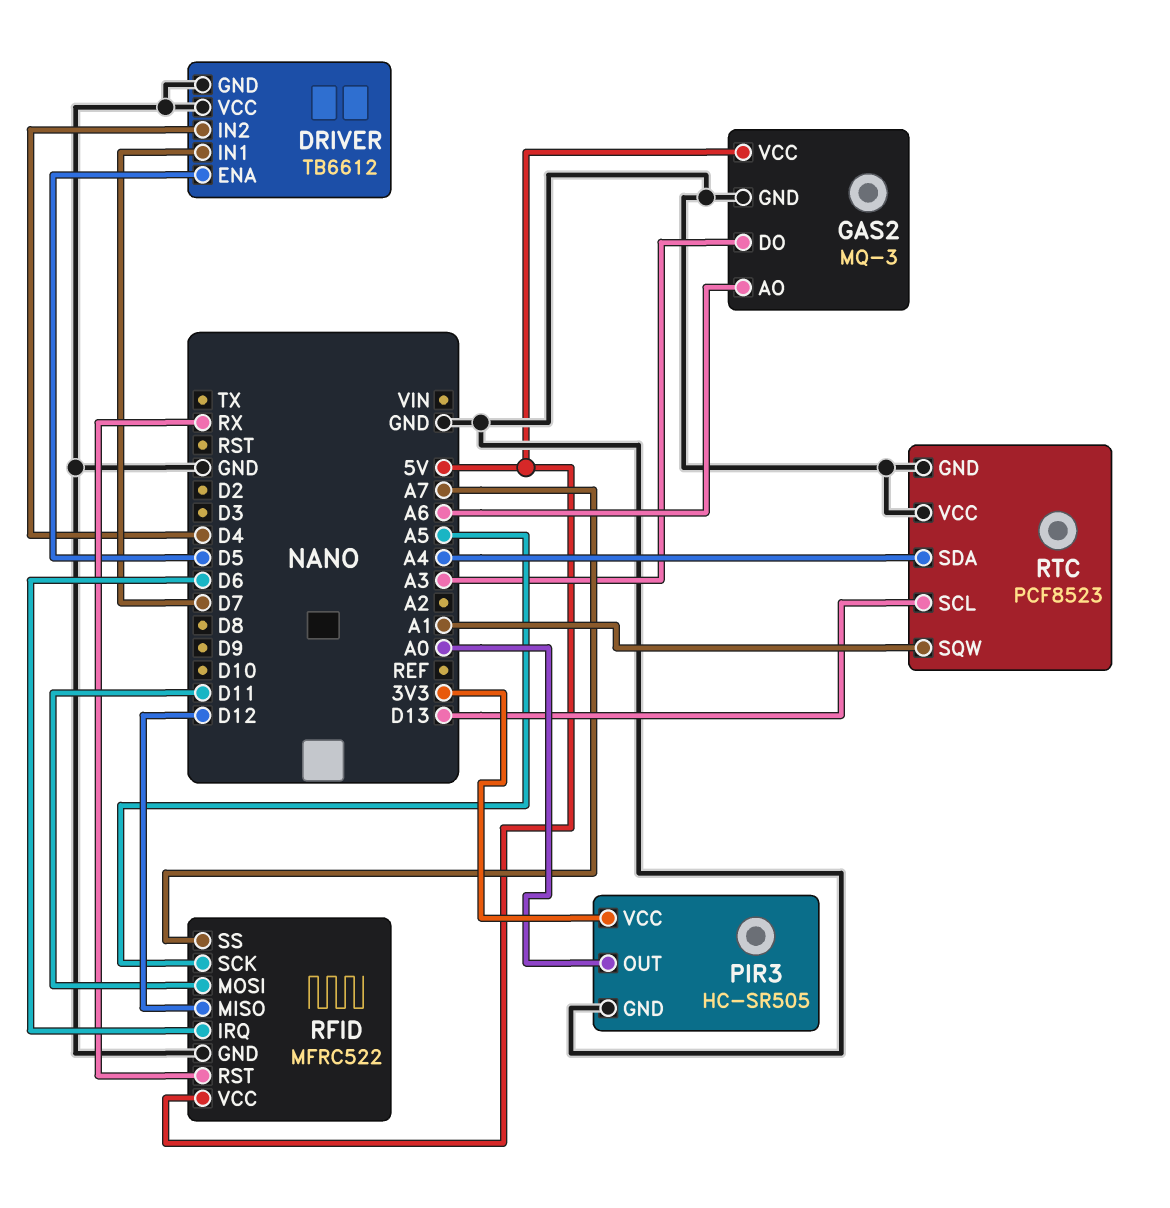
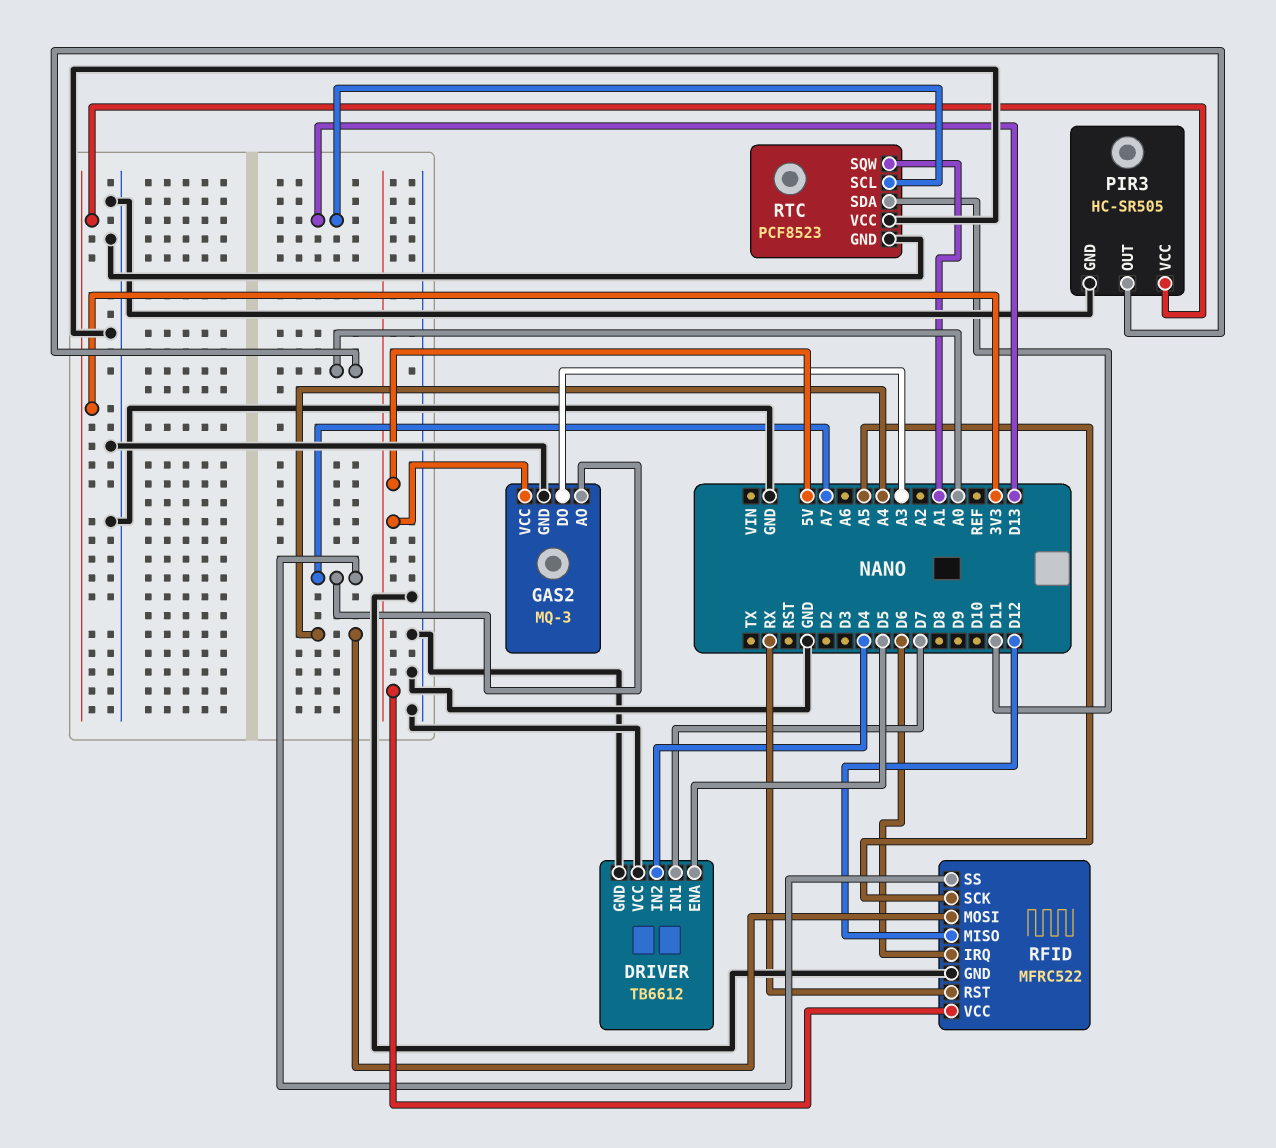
GAS2 pin AO: A6 -> A7
RFID pin MOSI: D11 -> A4
RTC pin SDA: A4 -> D11

